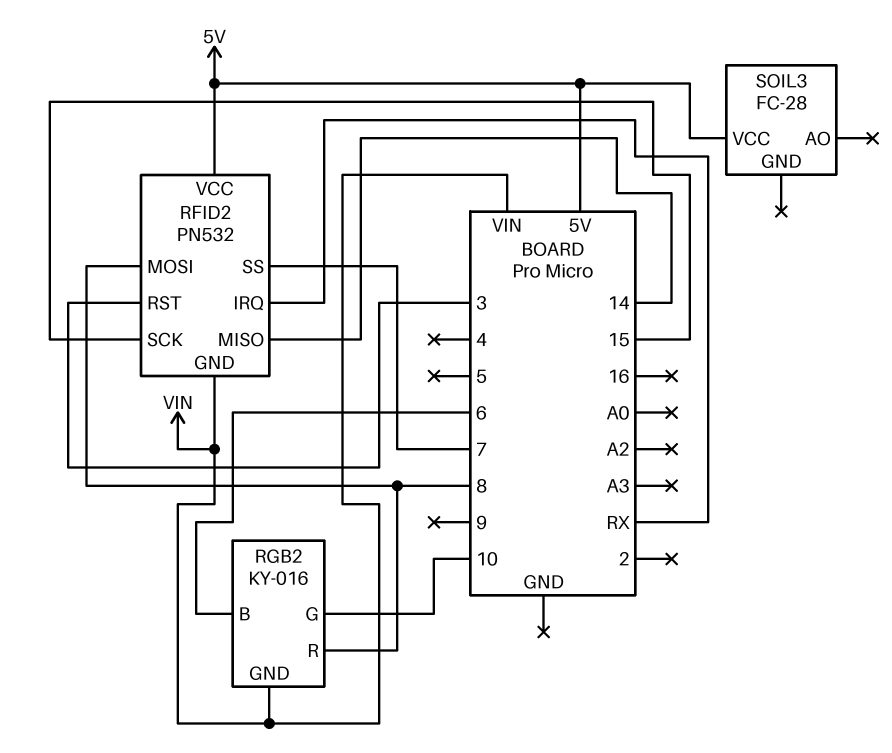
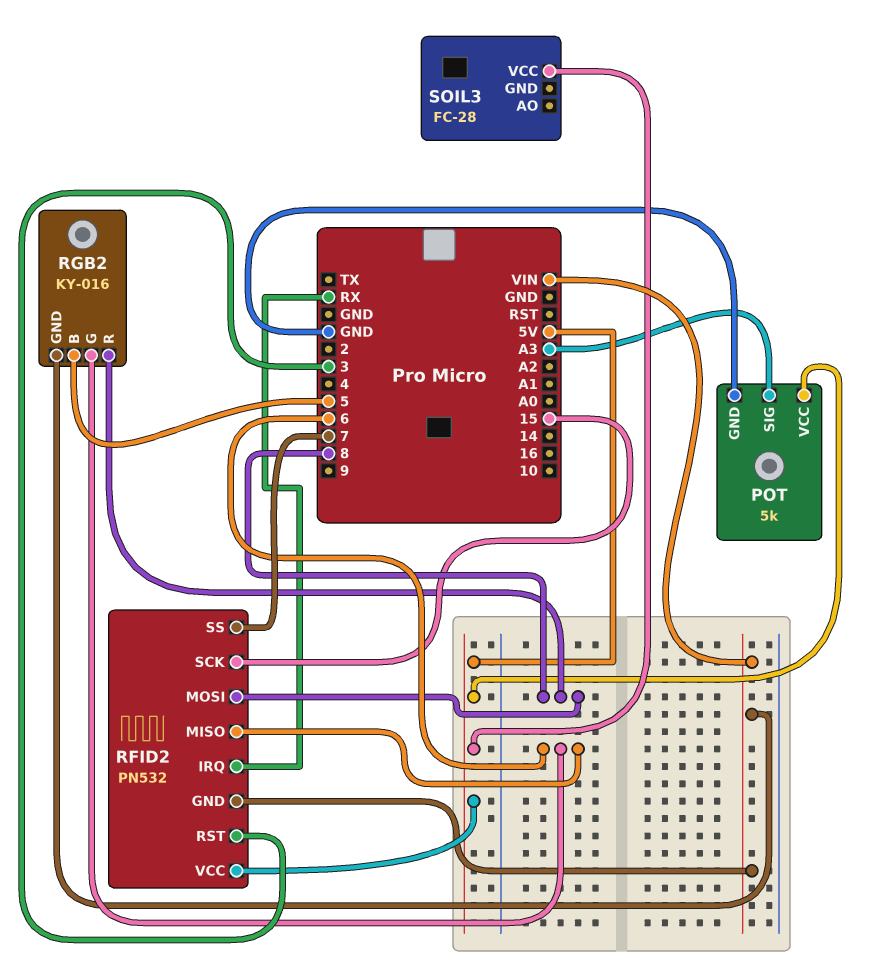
POT: none -> 5k
POT pin GND: none -> GND
POT pin SIG: none -> A3
POT pin VCC: none -> 5V
RFID2 pin MISO: 14 -> 6
RGB2 pin B: 6 -> 5
RGB2 pin G: 10 -> 6

